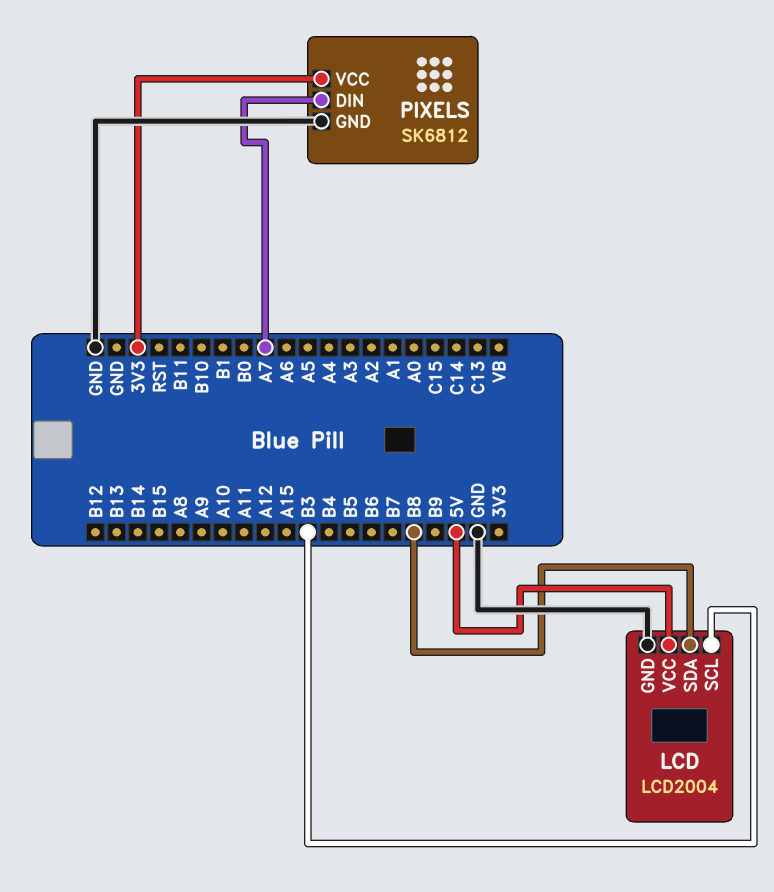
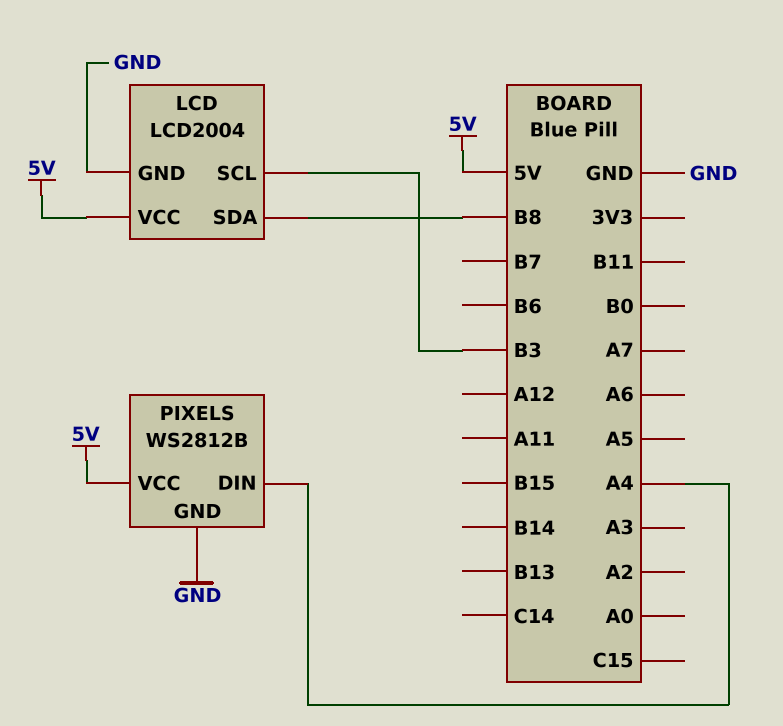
PIXELS: SK6812 -> WS2812B
PIXELS pin DIN: A7 -> A4
PIXELS pin VCC: 3V3 -> 5V

